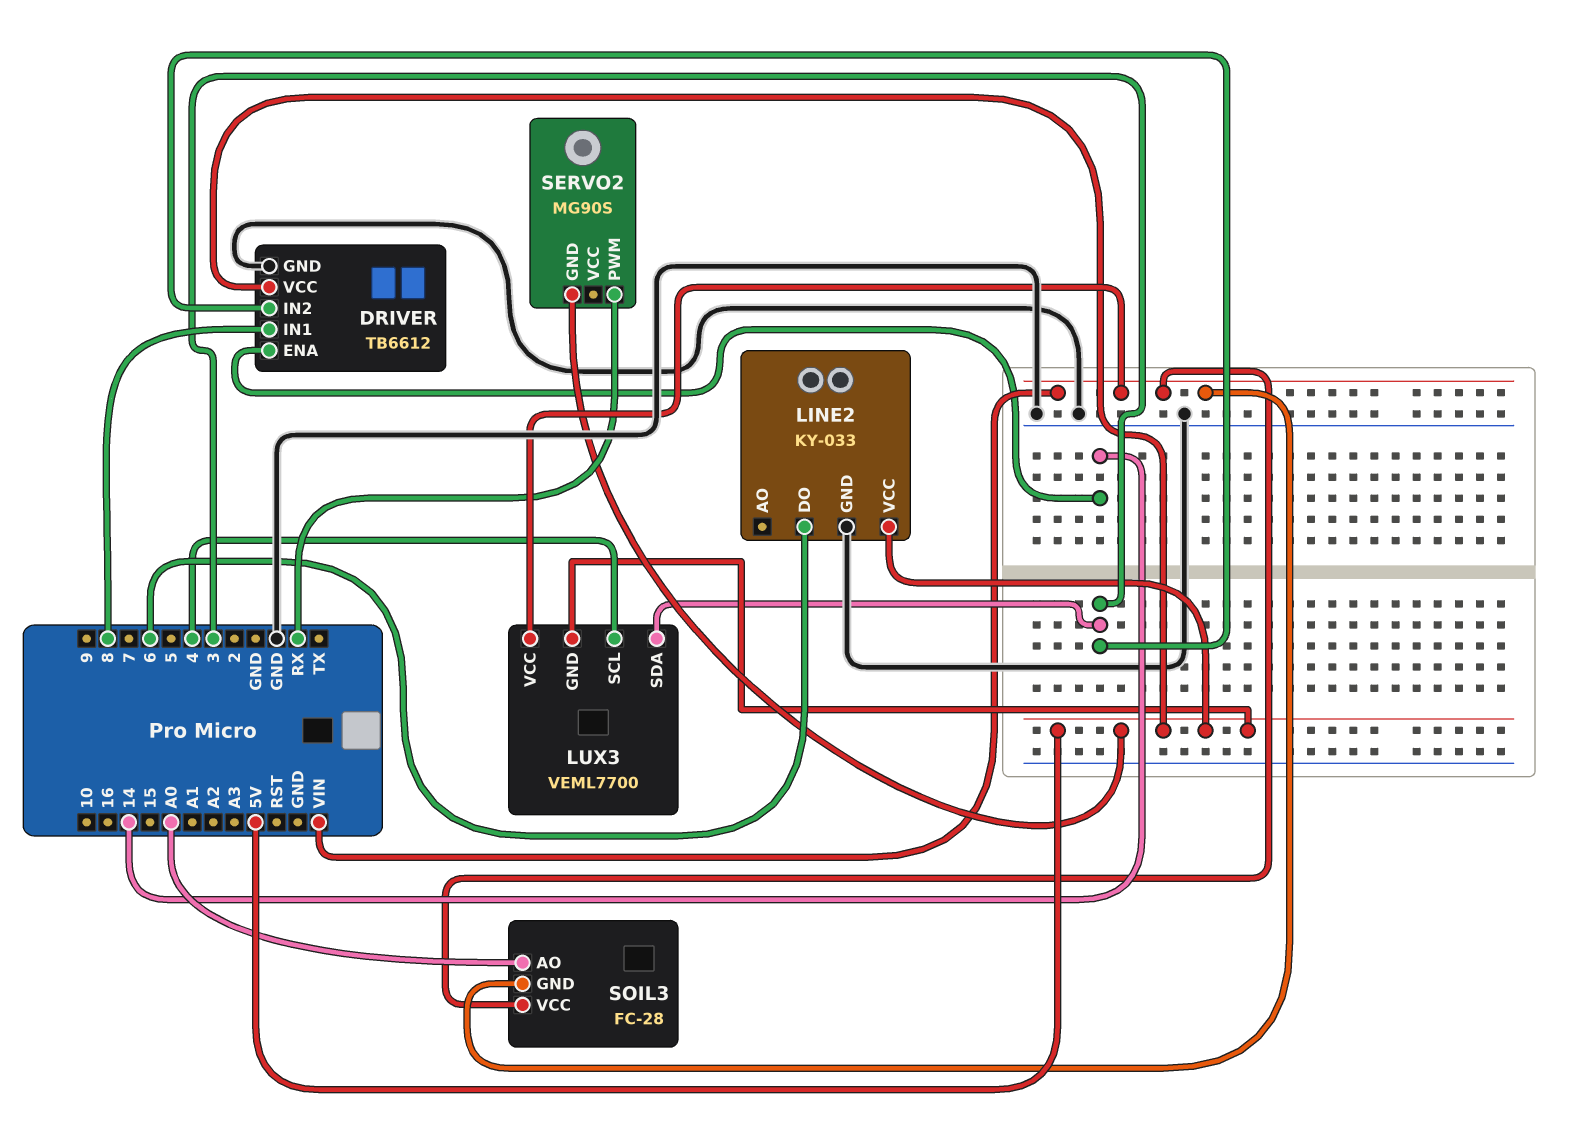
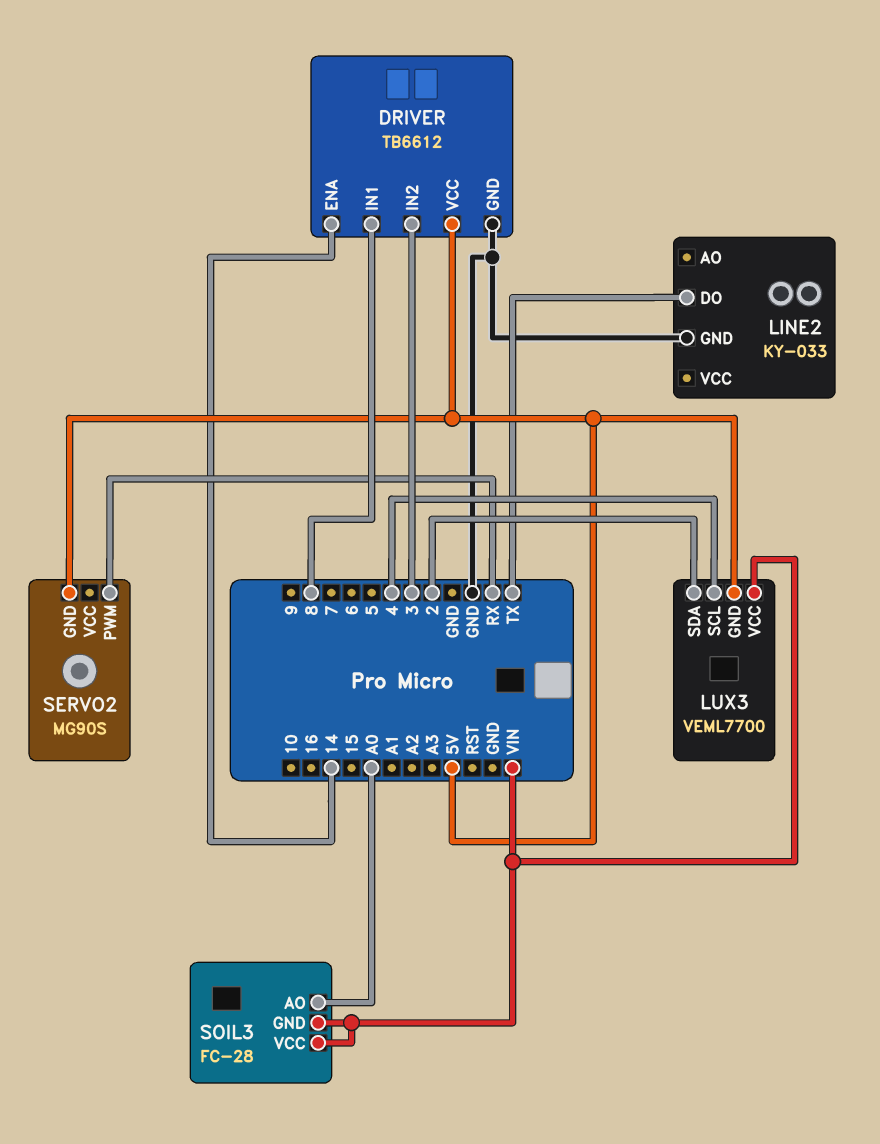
LINE2 pin DO: 6 -> TX
LINE2 pin VCC: 5V -> none
LUX3 pin SDA: 3 -> 2

